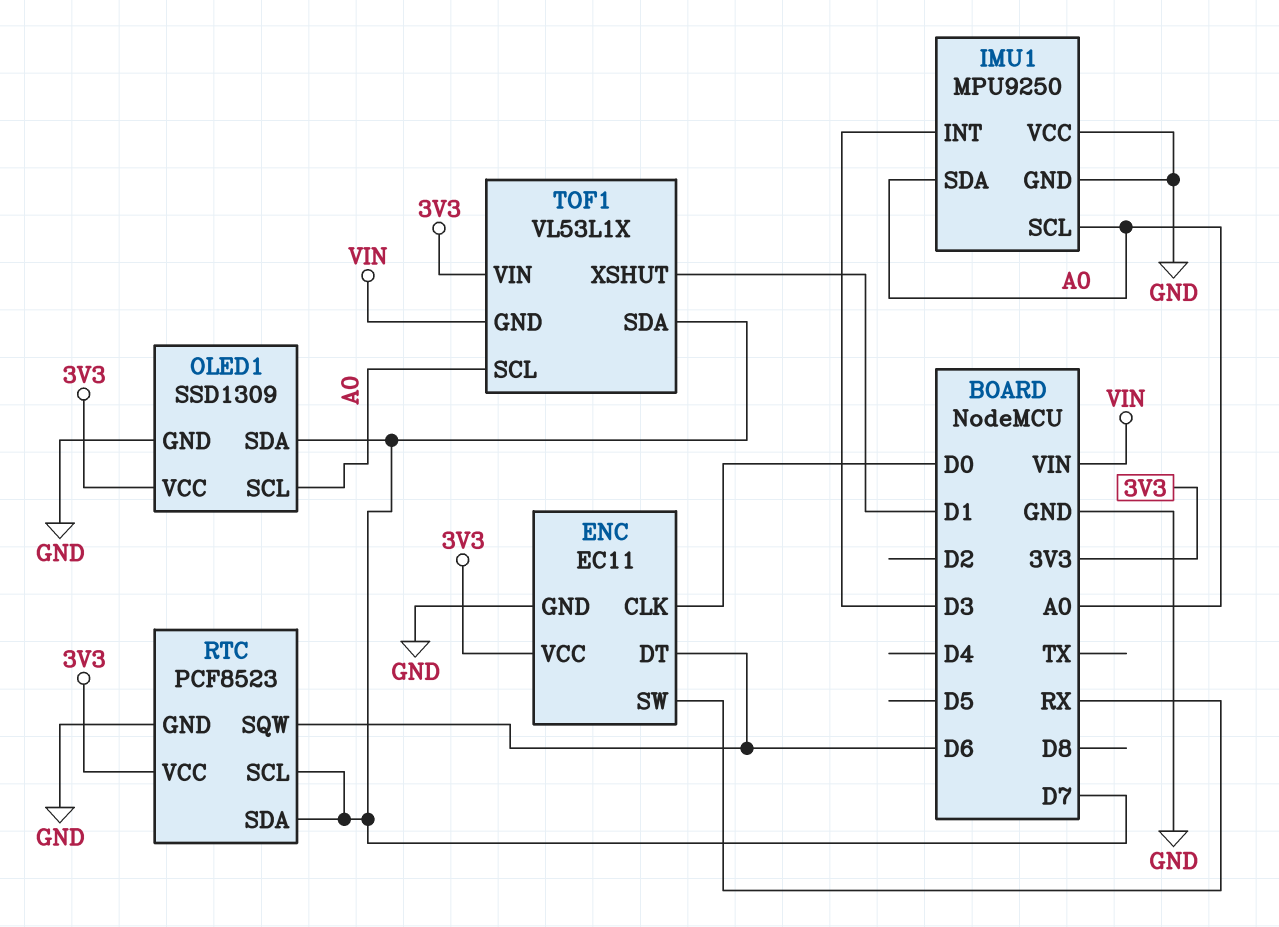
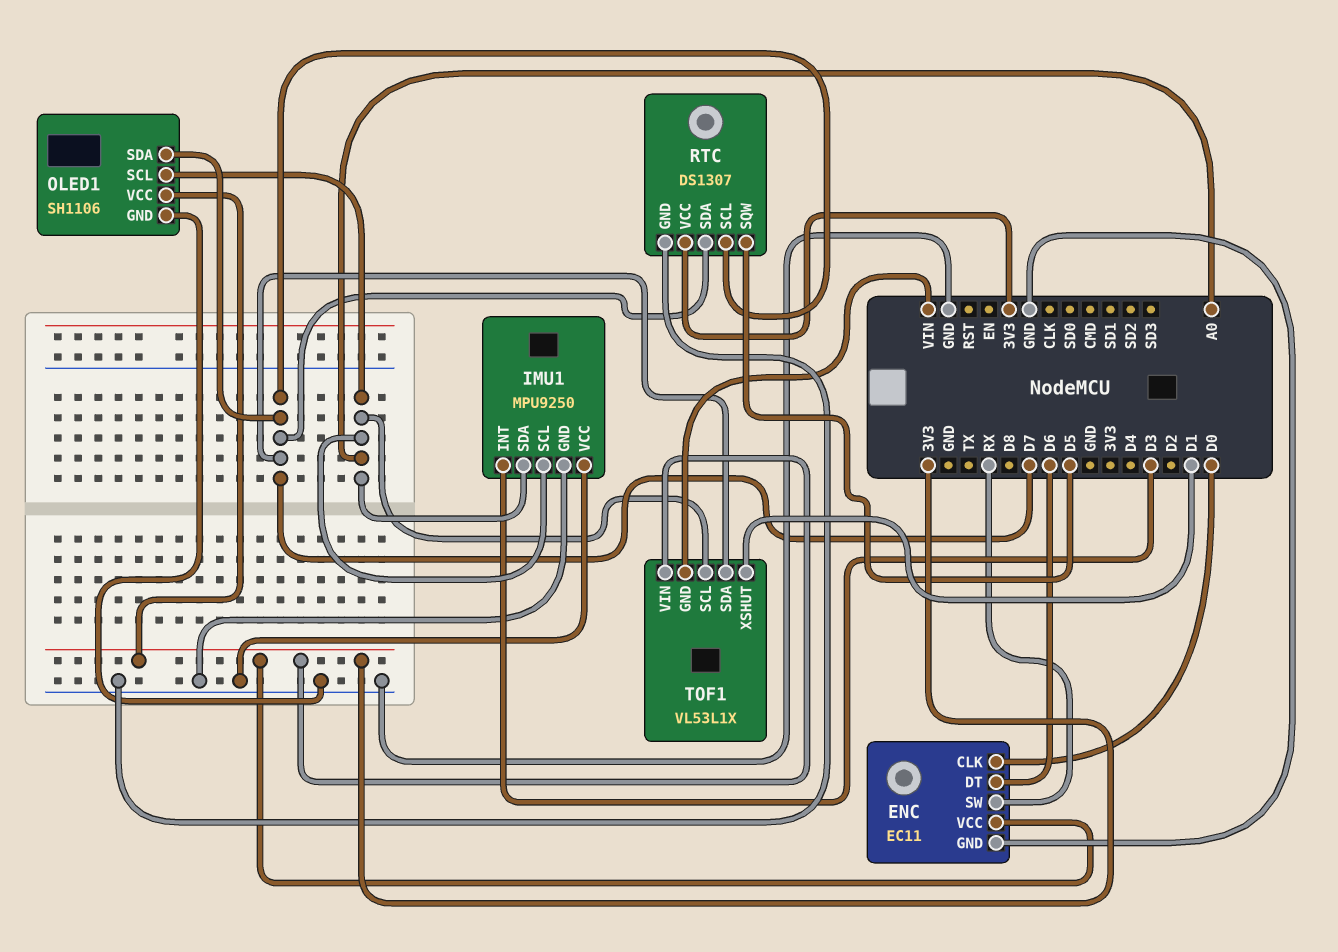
OLED1: SSD1309 -> SH1106
RTC: PCF8523 -> DS1307
RTC pin SQW: D6 -> D5

